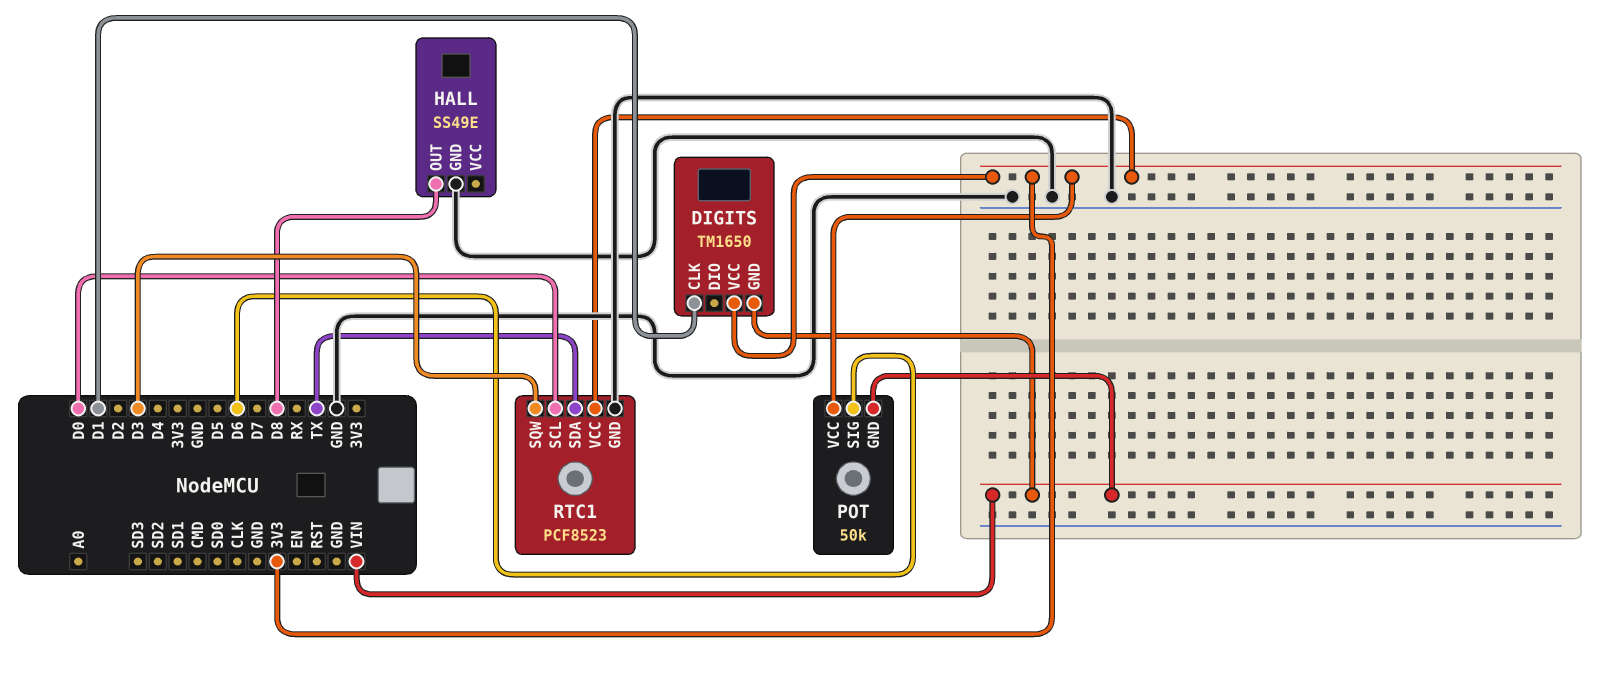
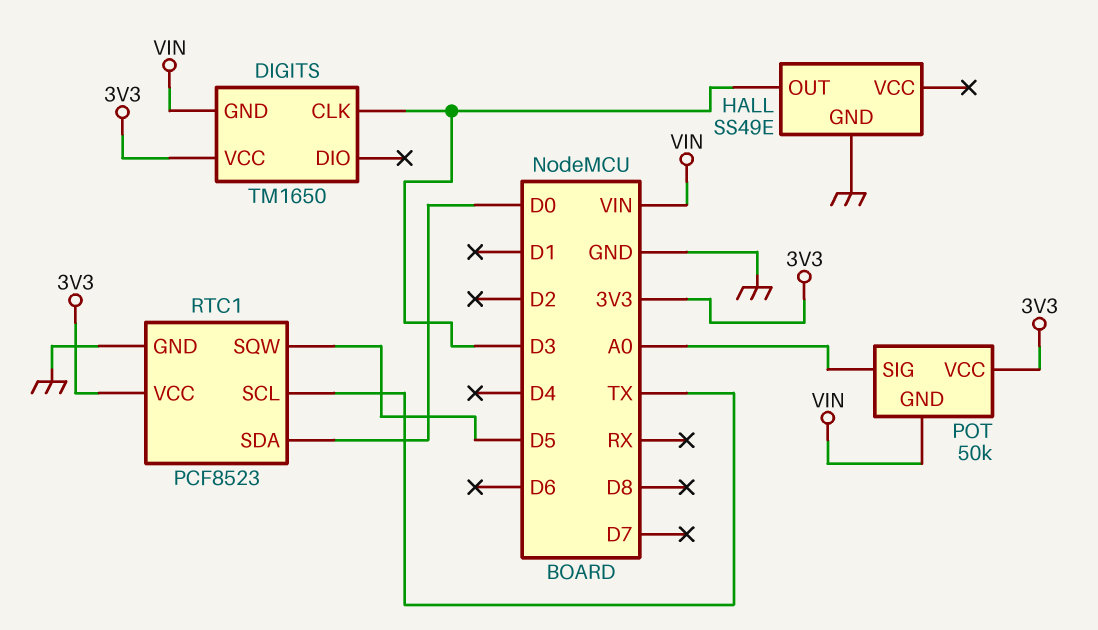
DIGITS pin CLK: D1 -> D3
HALL pin OUT: D8 -> D3
POT pin SIG: D6 -> A0
RTC1 pin SCL: D0 -> TX
RTC1 pin SDA: TX -> D0
RTC1 pin SQW: D3 -> D5

